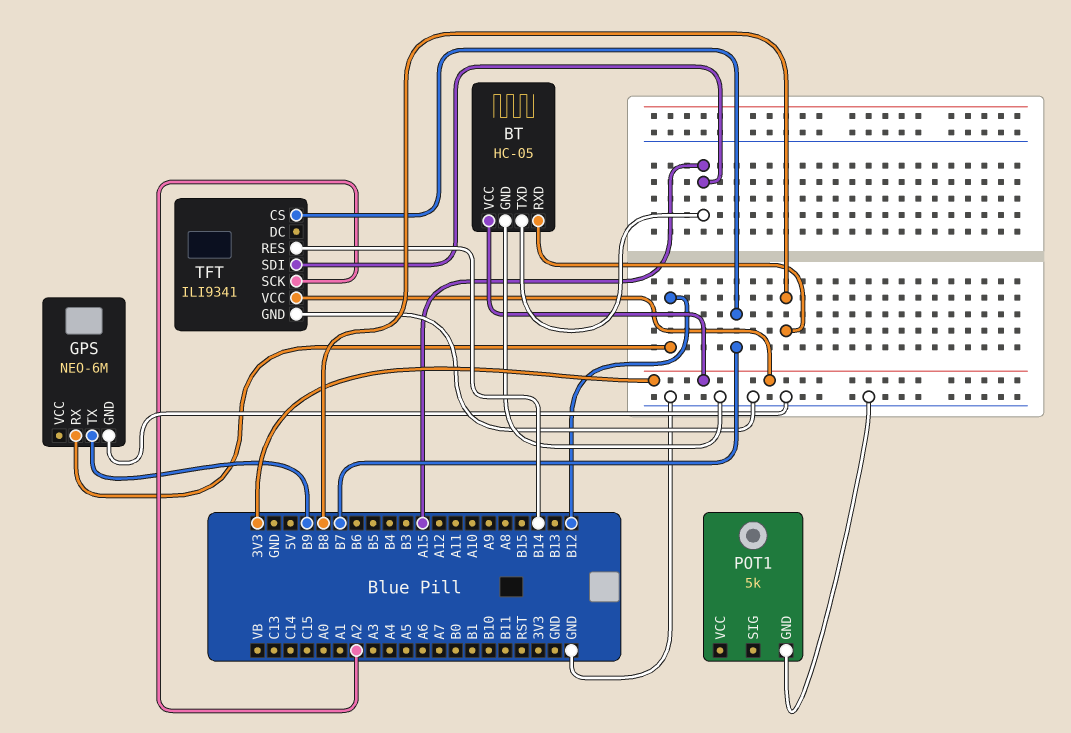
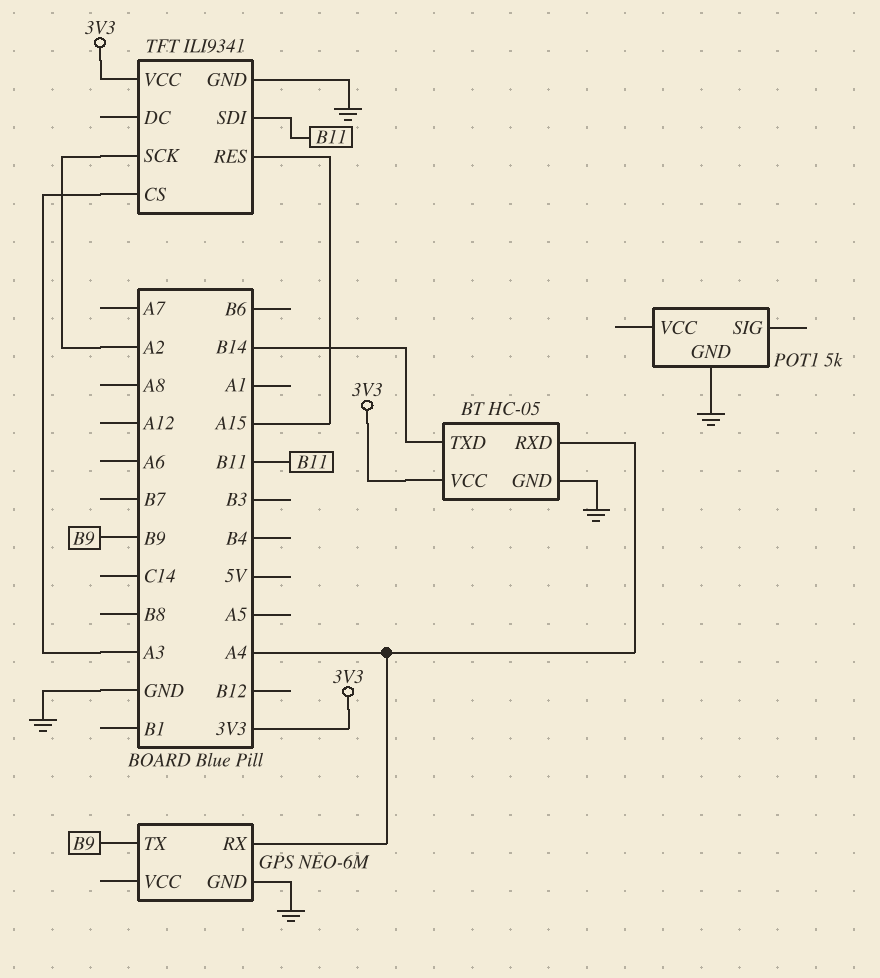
BT pin RXD: B8 -> A4
BT pin TXD: A15 -> B14
GPS pin RX: B12 -> A4
TFT pin CS: B7 -> A3
TFT pin RES: B14 -> A15
TFT pin SDI: A15 -> B11

